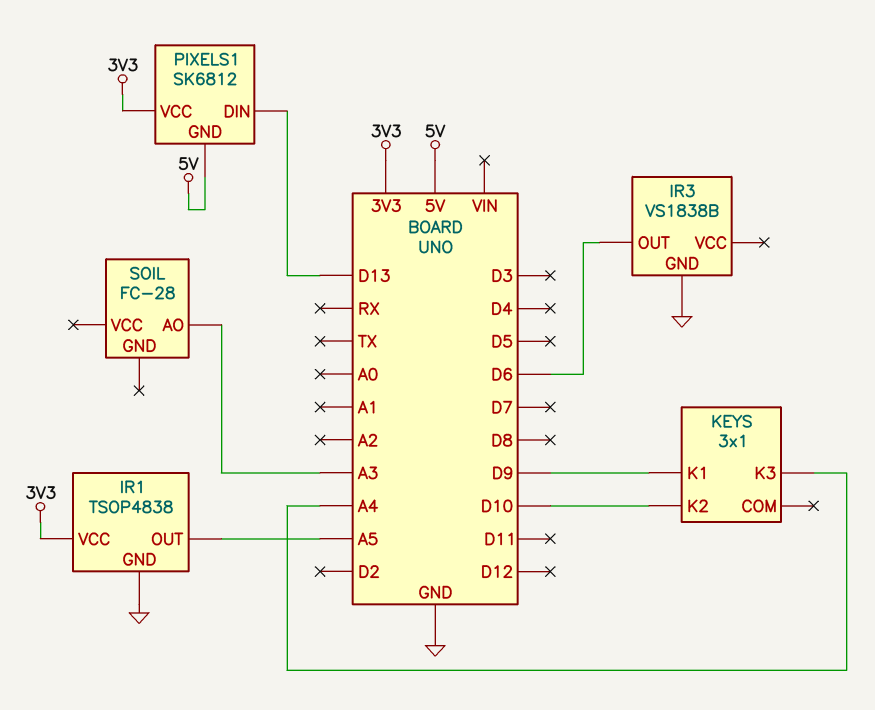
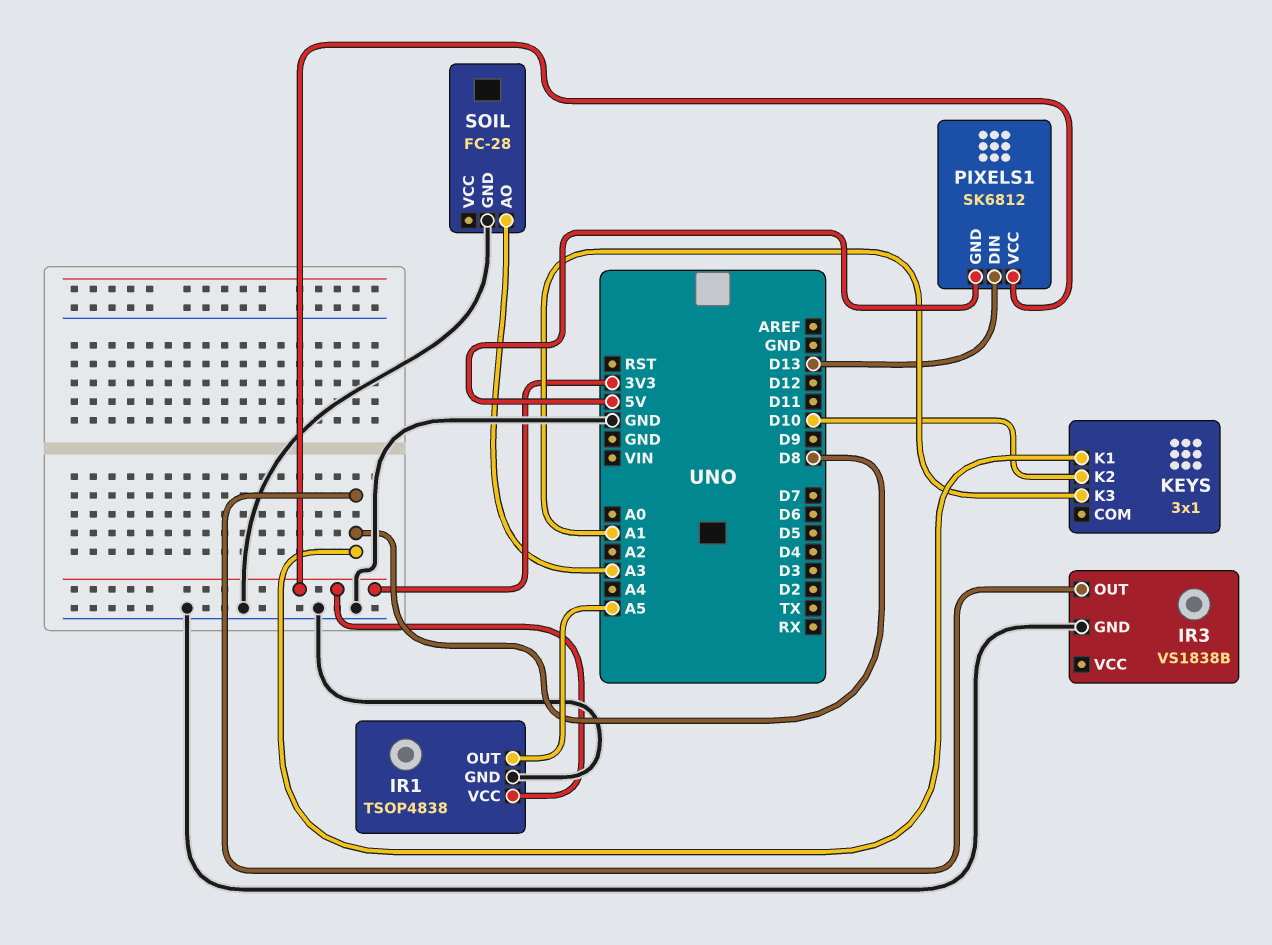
IR3 pin OUT: D6 -> D8
KEYS pin K1: D9 -> D8
KEYS pin K3: A4 -> A1
SOIL pin GND: none -> GND

